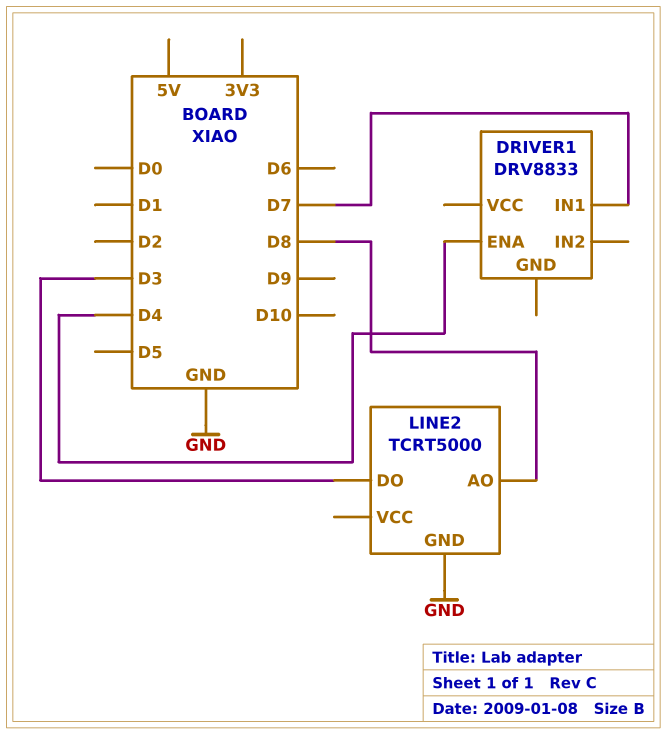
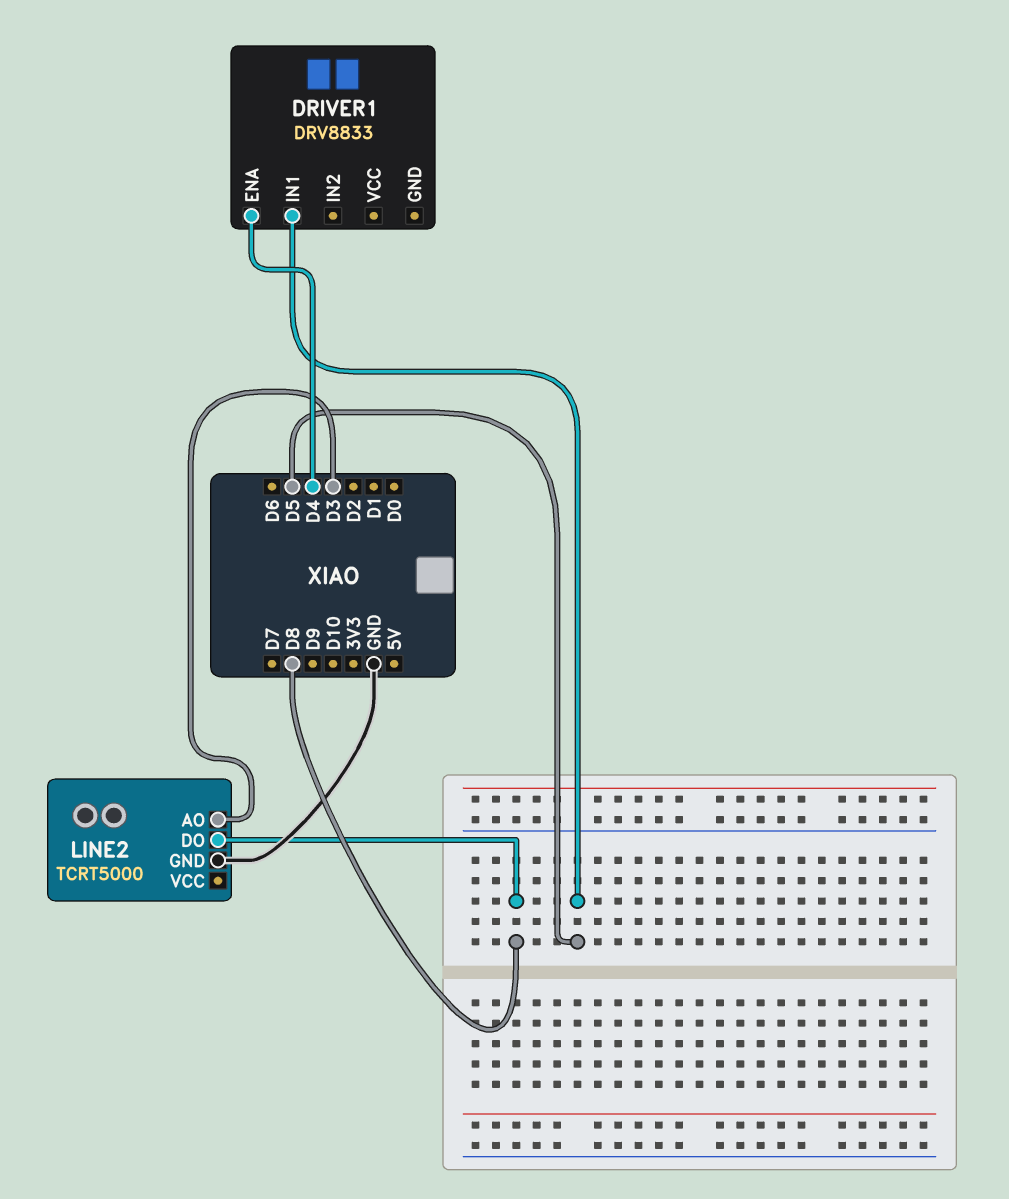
DRIVER1 pin IN1: D7 -> D5
LINE2 pin AO: D8 -> D3
LINE2 pin DO: D3 -> D8

